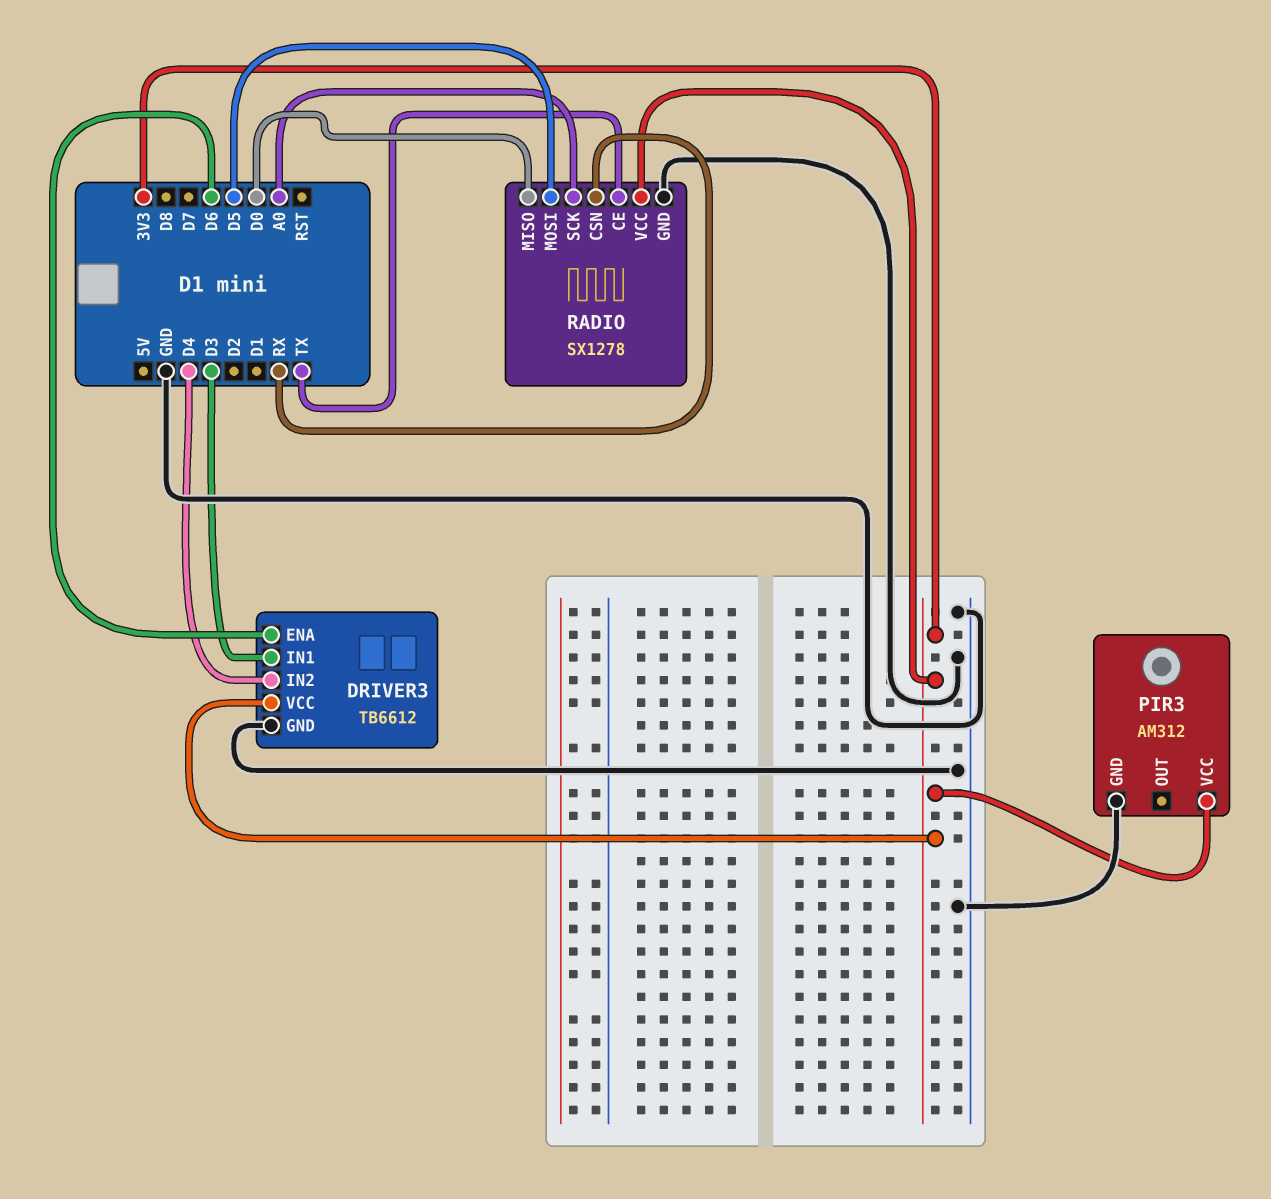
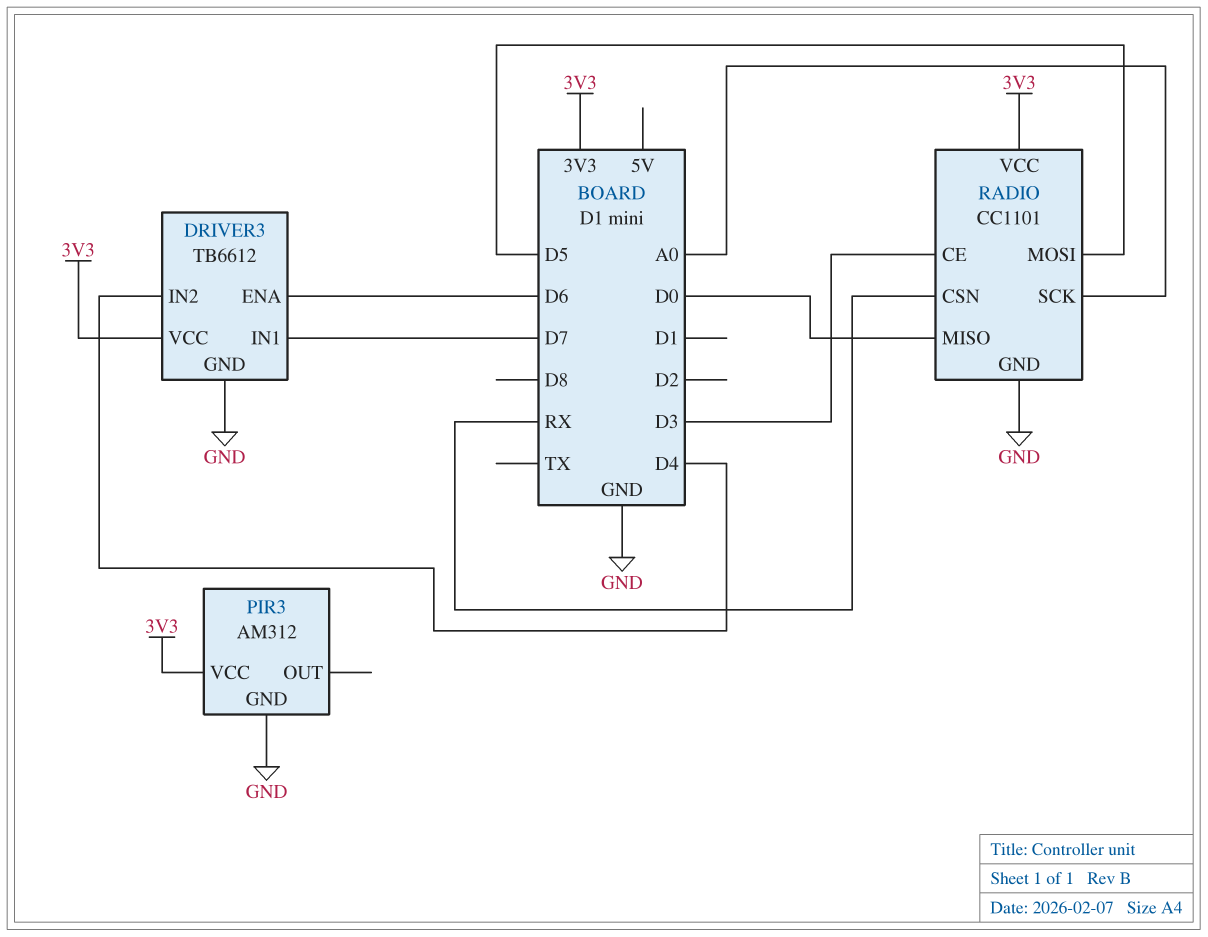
DRIVER3 pin IN1: D3 -> D7
RADIO: SX1278 -> CC1101
RADIO pin CE: TX -> D3

